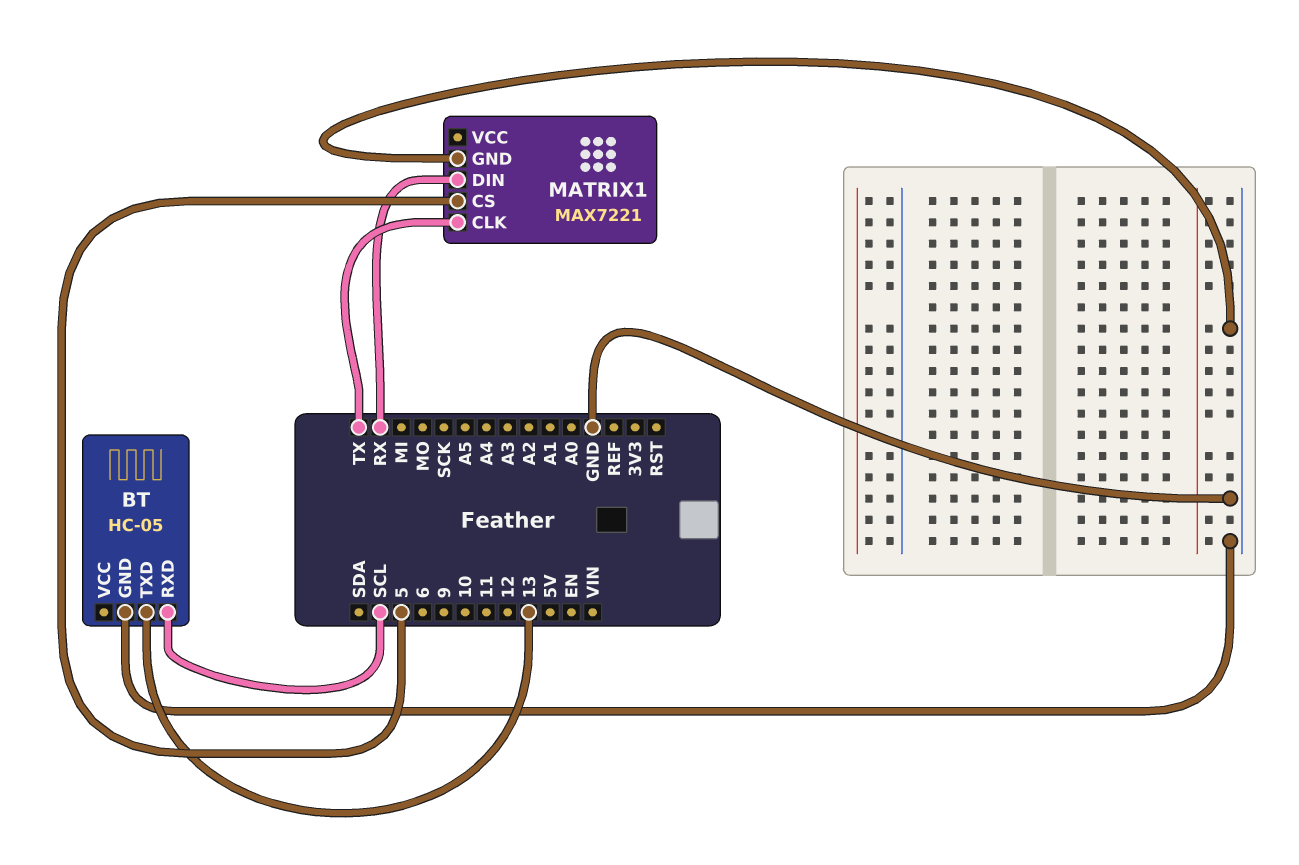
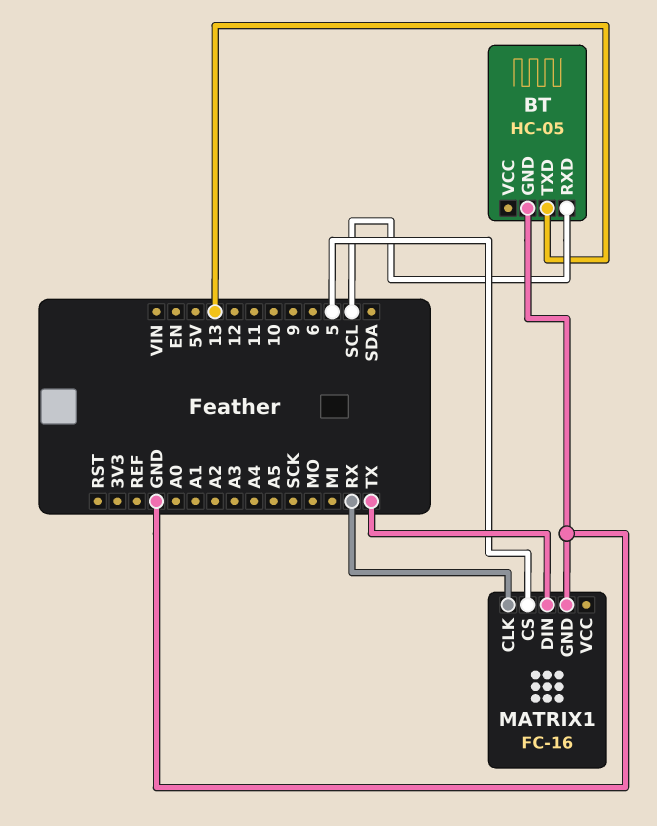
MATRIX1: MAX7221 -> FC-16
MATRIX1 pin CLK: TX -> RX
MATRIX1 pin DIN: RX -> TX

